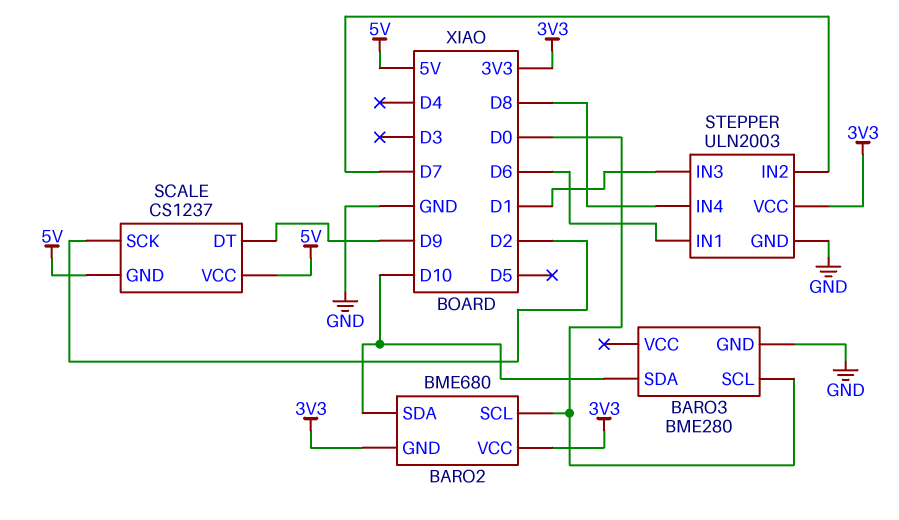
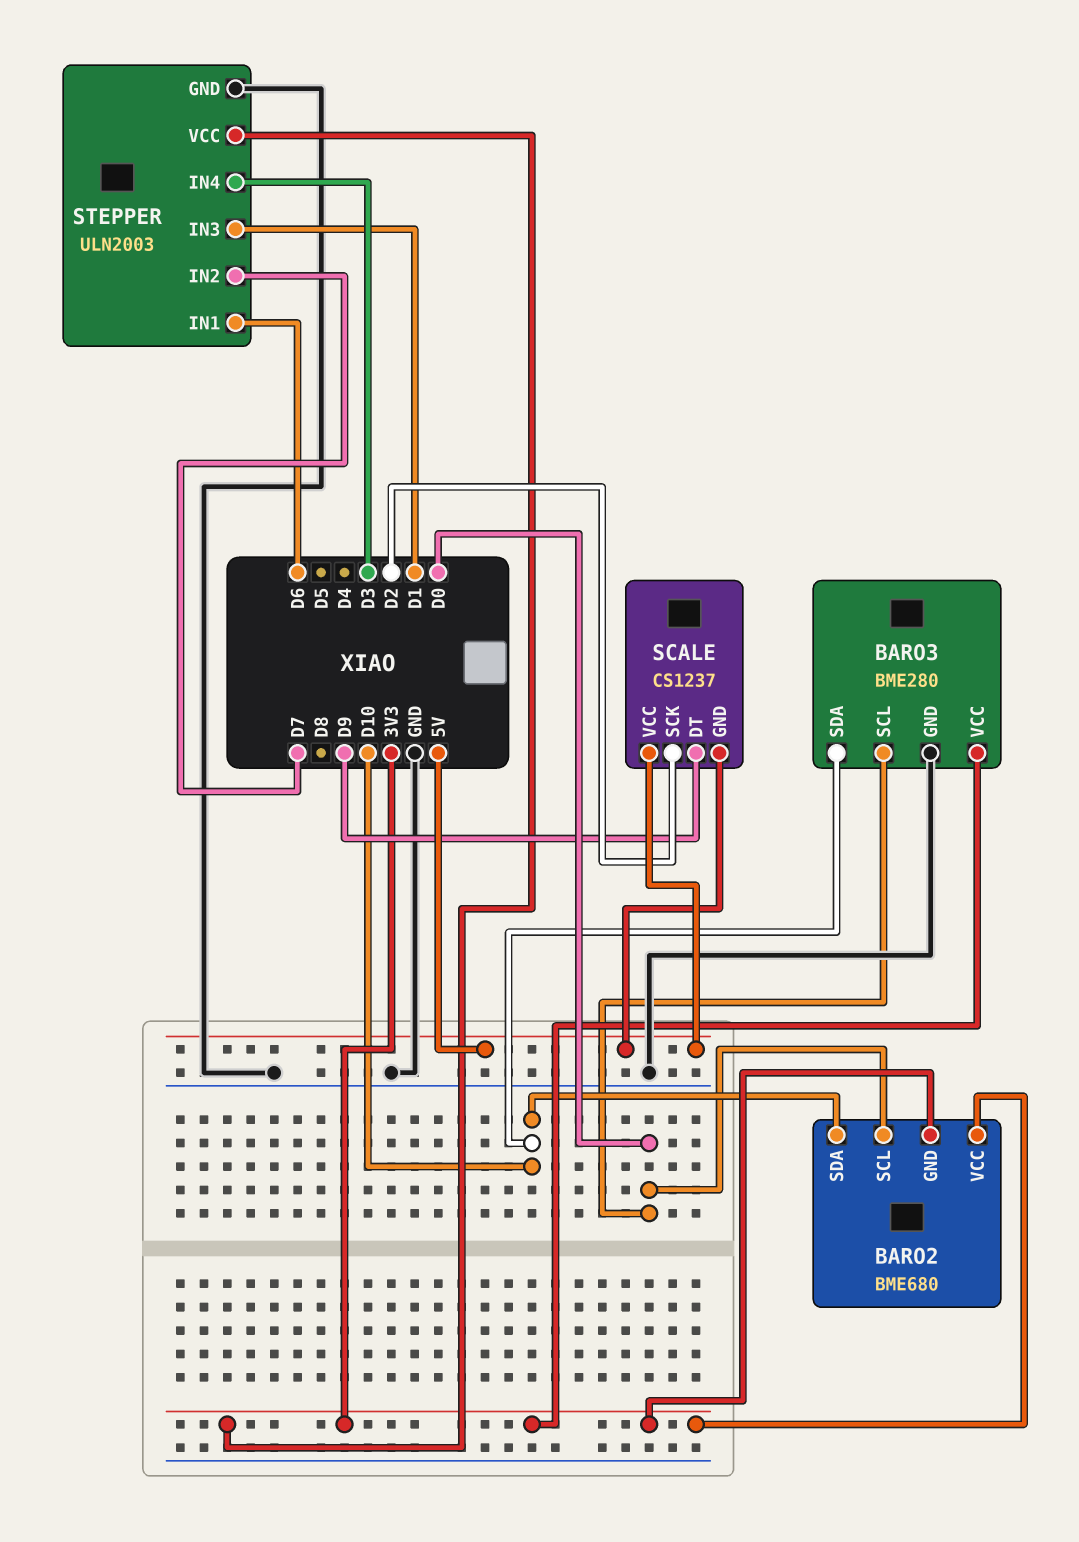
BARO3 pin VCC: none -> 3V3
STEPPER pin IN4: D8 -> D3

